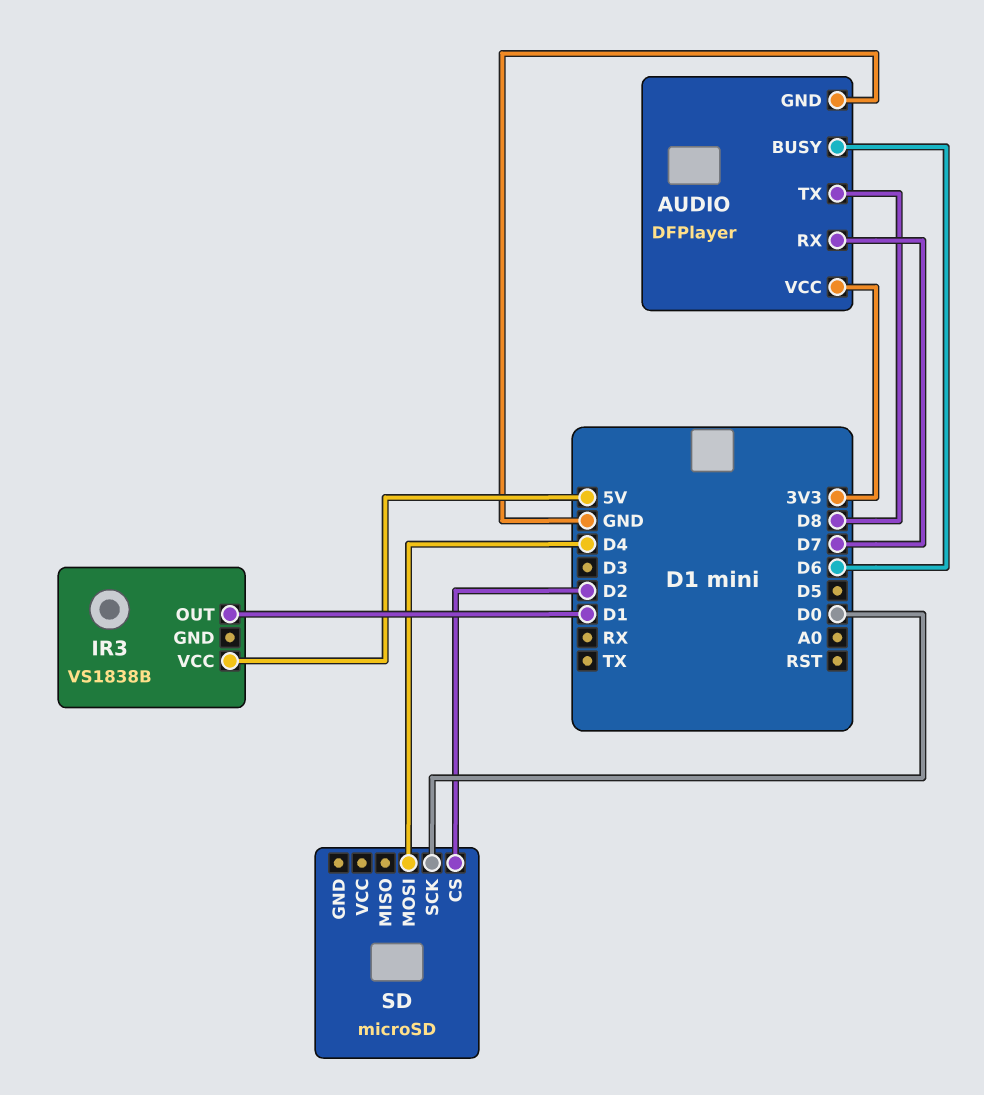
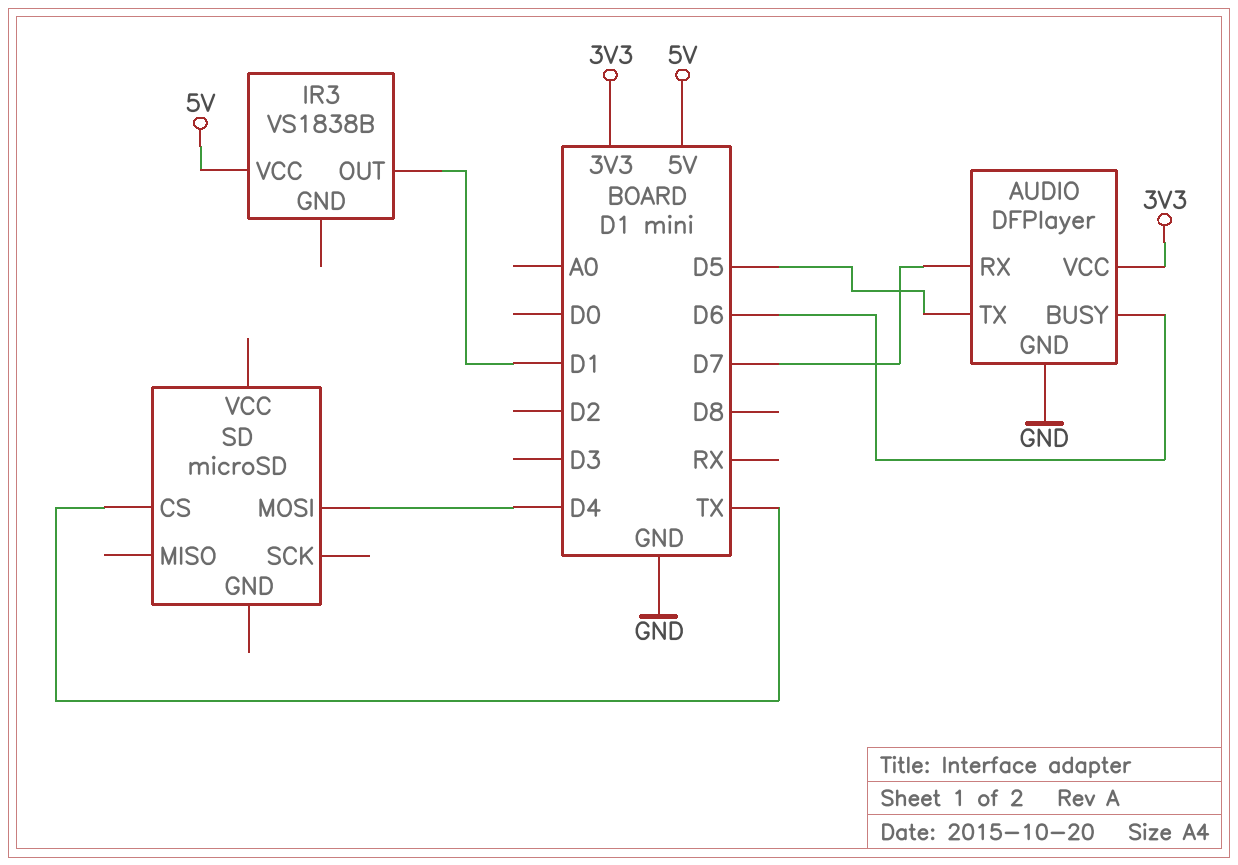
AUDIO pin TX: D8 -> D5
SD pin CS: D2 -> TX
SD pin SCK: D0 -> none

